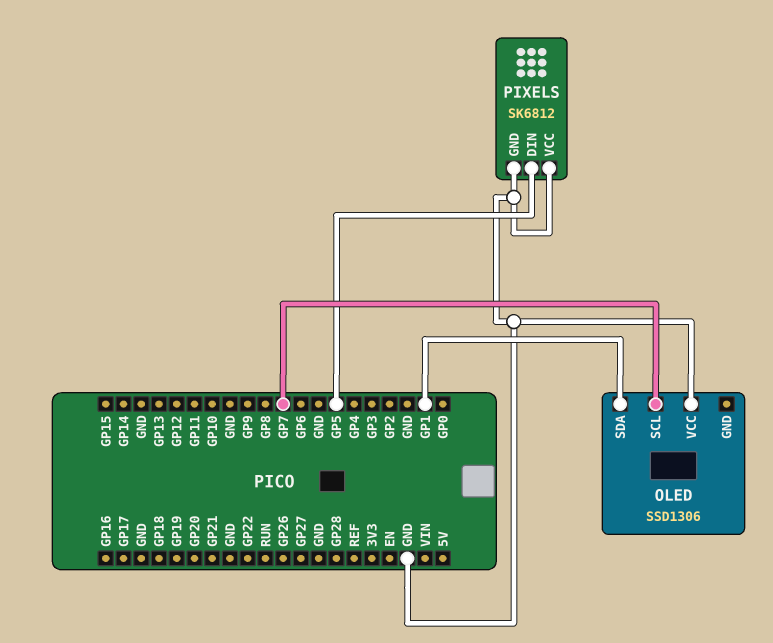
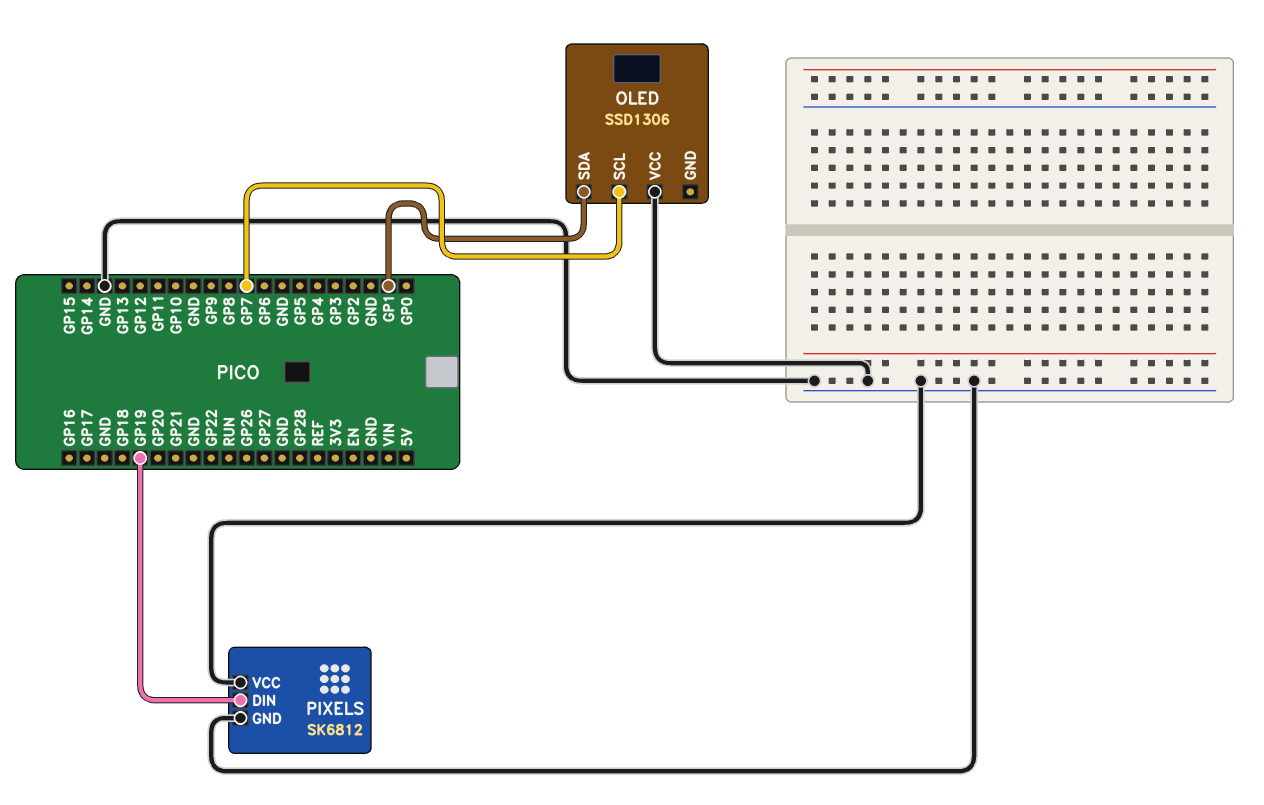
PIXELS pin DIN: GP5 -> GP19

